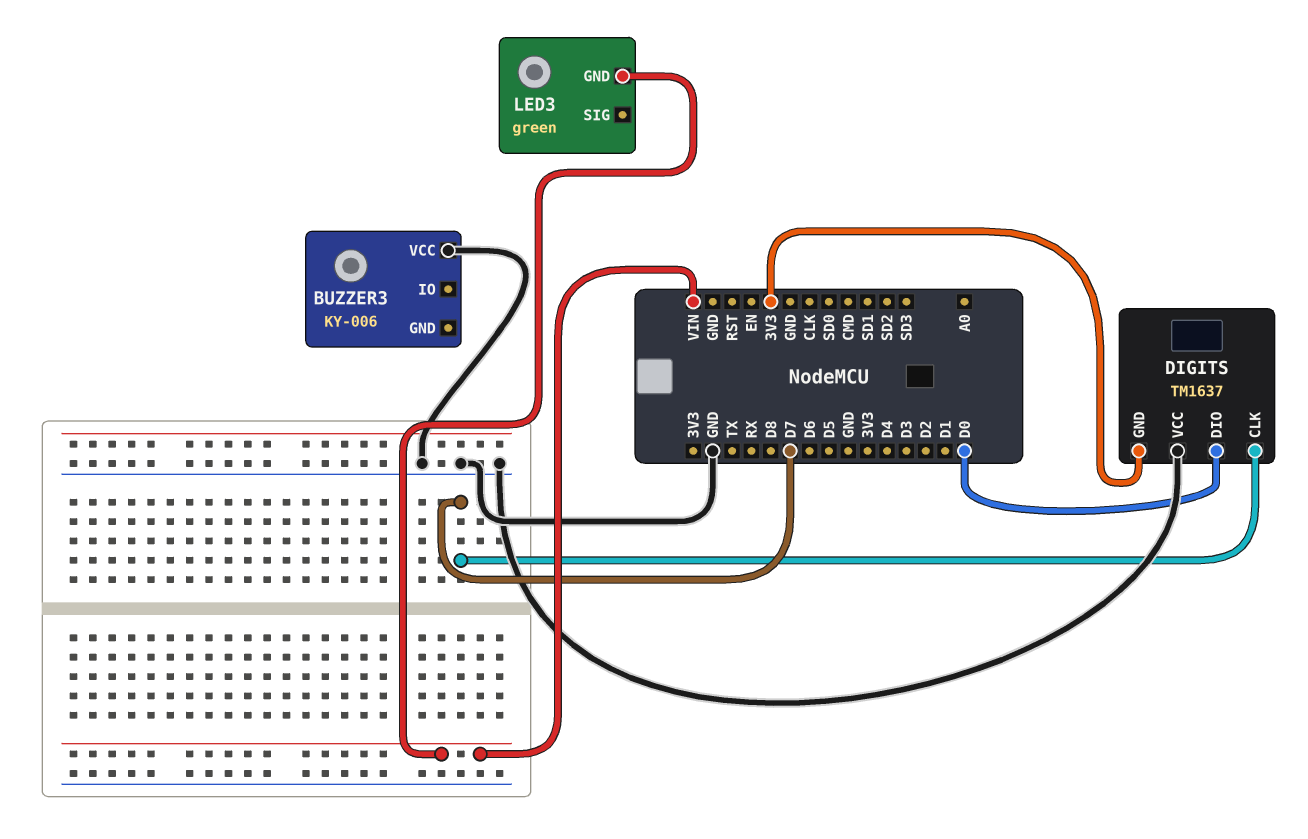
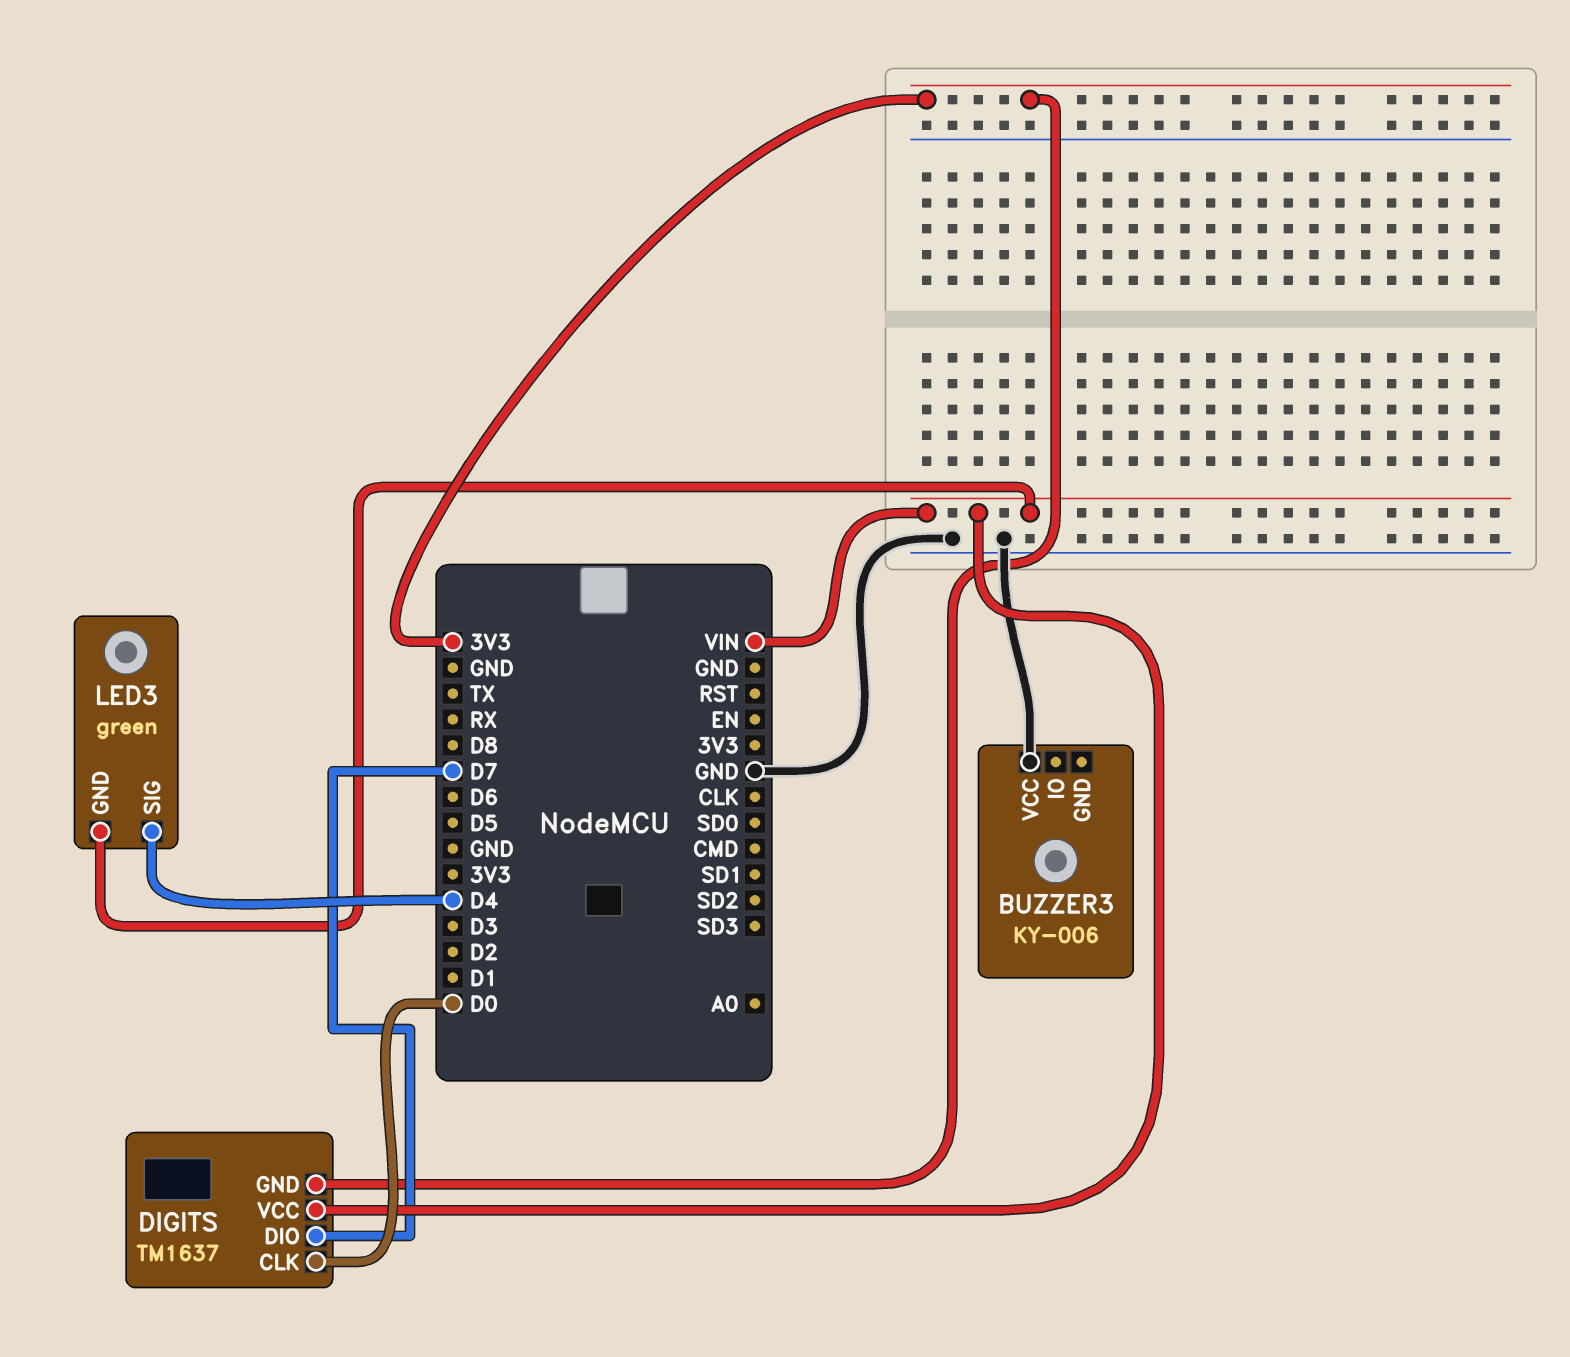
DIGITS pin CLK: D7 -> D0
DIGITS pin DIO: D0 -> D7
DIGITS pin VCC: GND -> VIN
LED3 pin SIG: none -> D4

